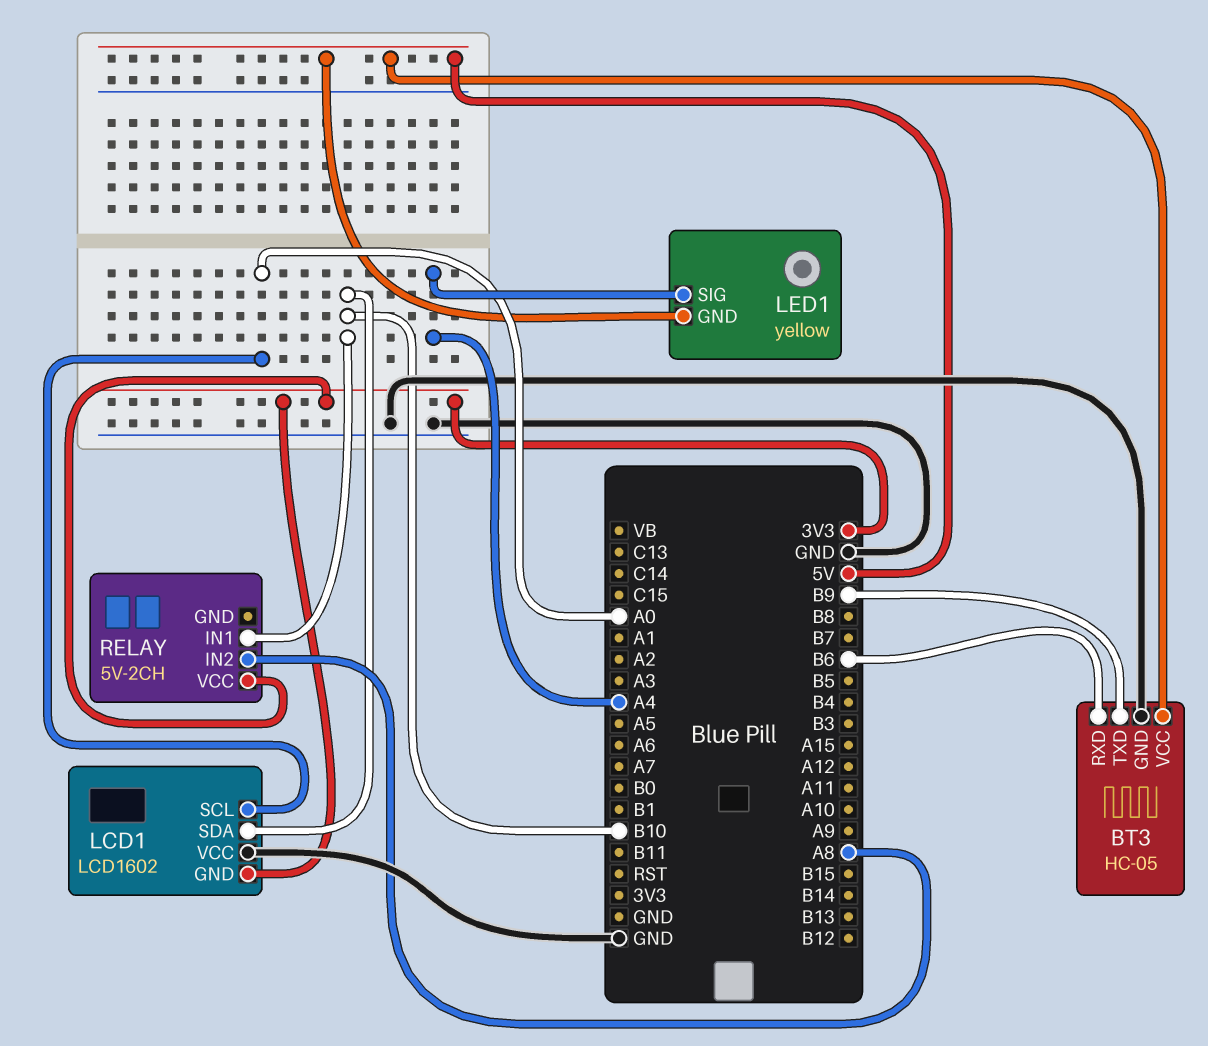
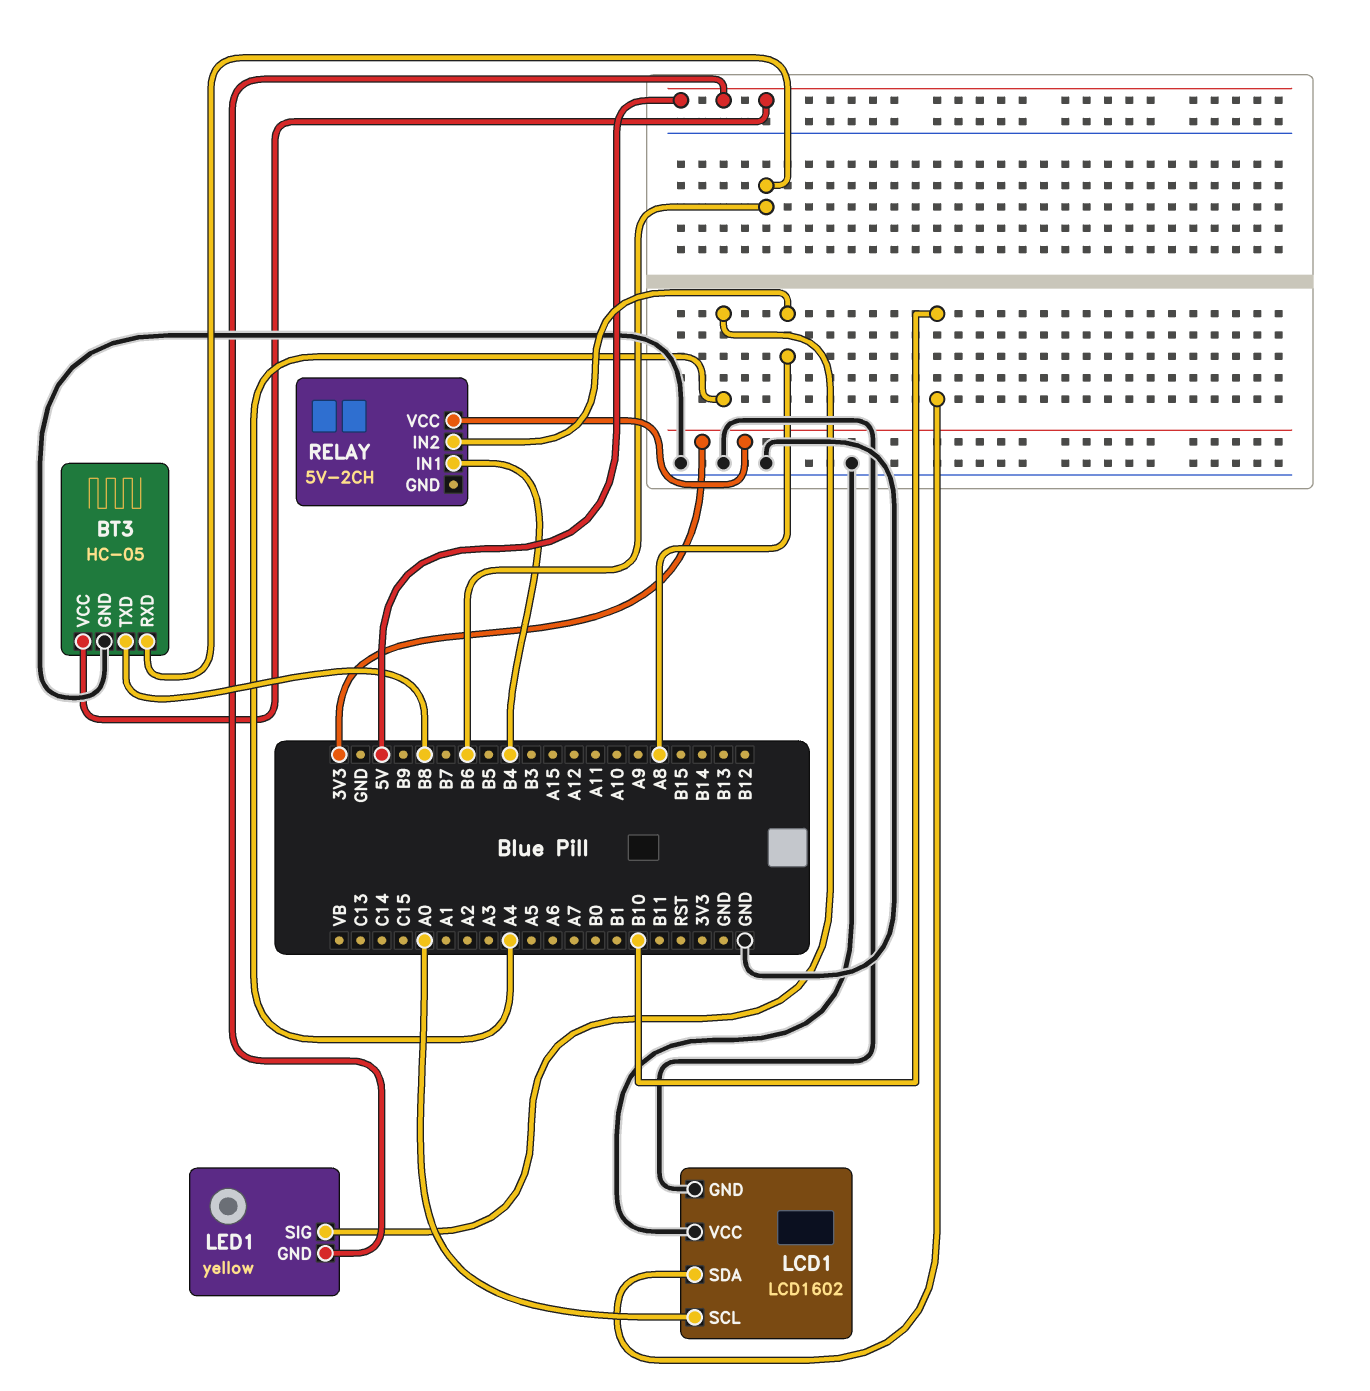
BT3 pin TXD: B9 -> B8
LCD1 pin GND: 3V3 -> GND
RELAY pin IN1: B10 -> B4

